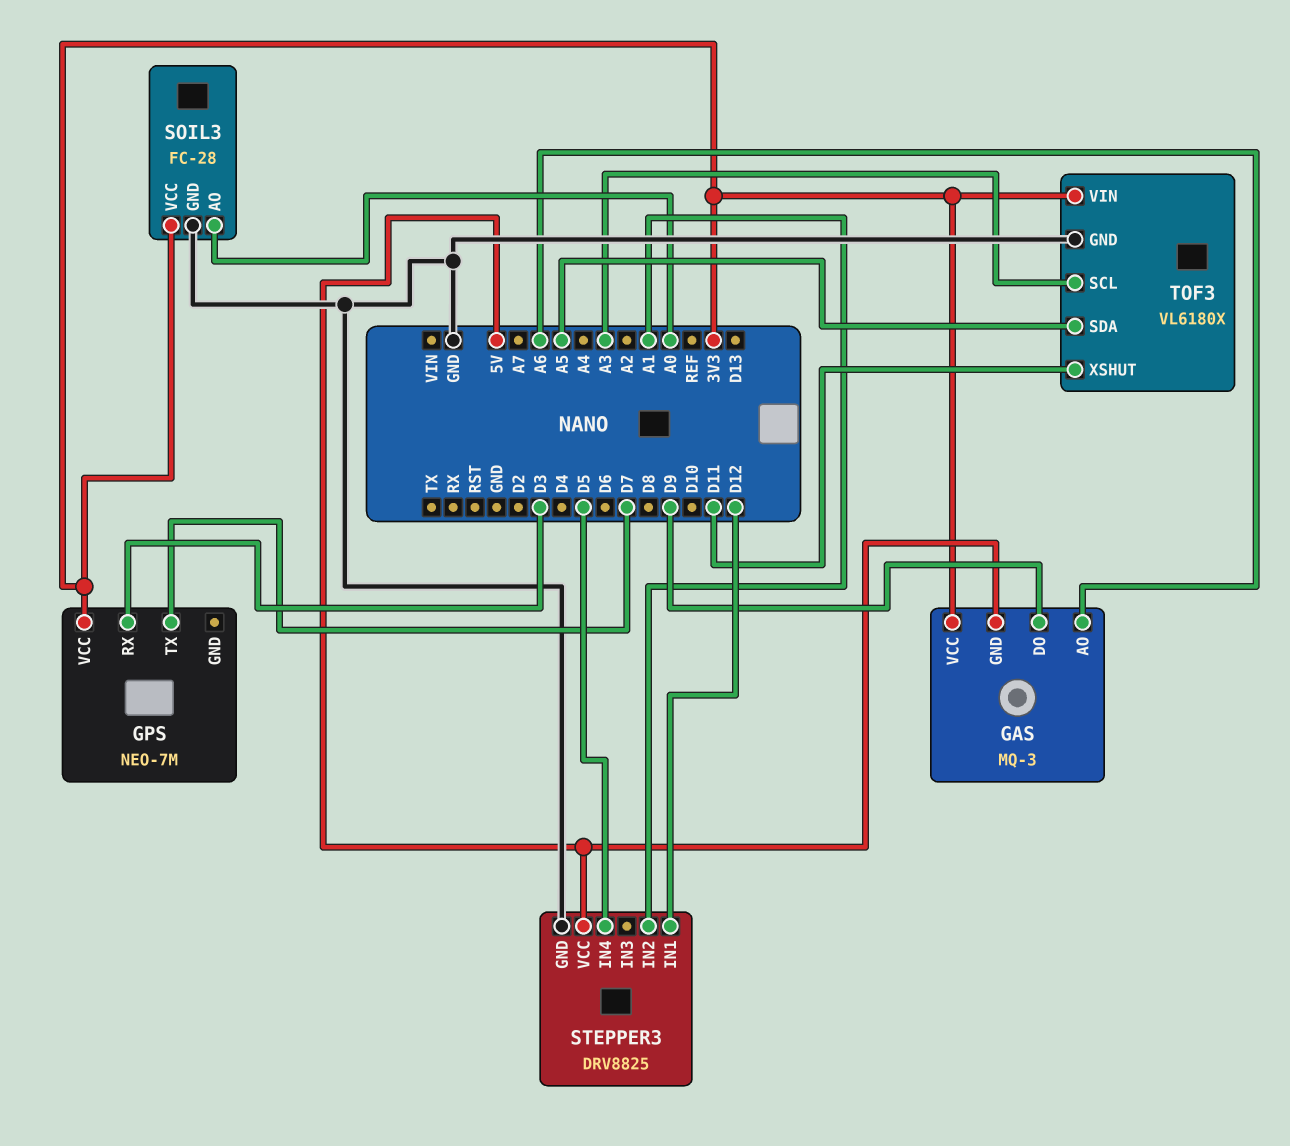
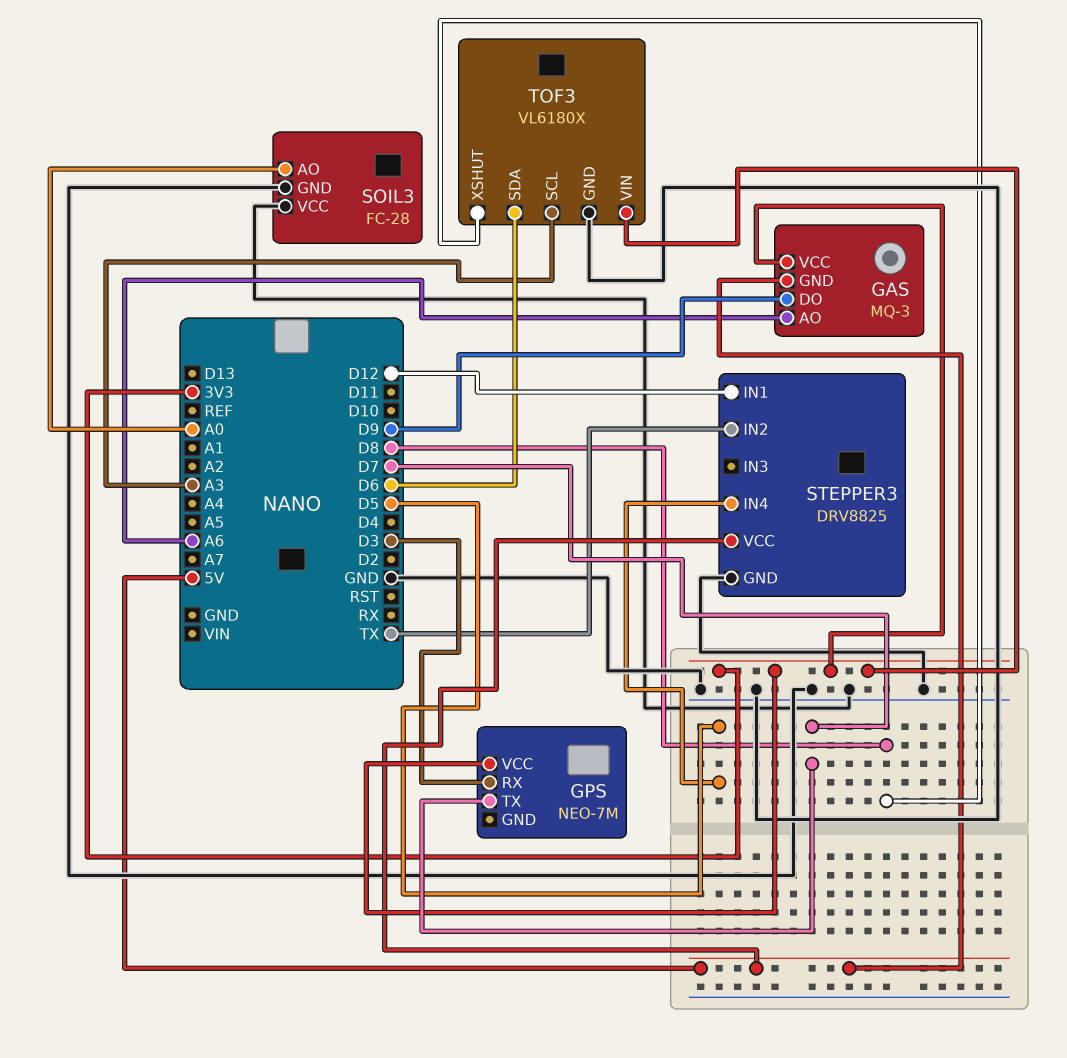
SOIL3 pin VCC: 3V3 -> GND
STEPPER3 pin IN2: A1 -> TX
TOF3 pin SDA: A5 -> D6
TOF3 pin XSHUT: D11 -> D8

